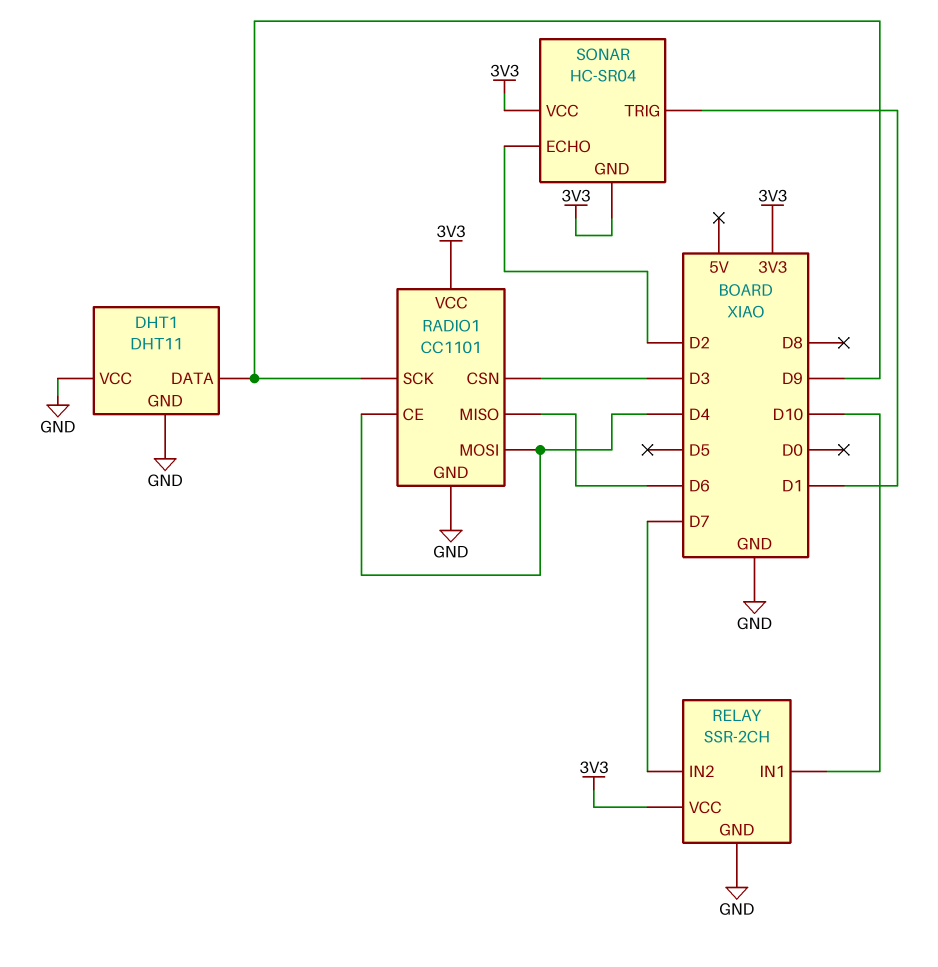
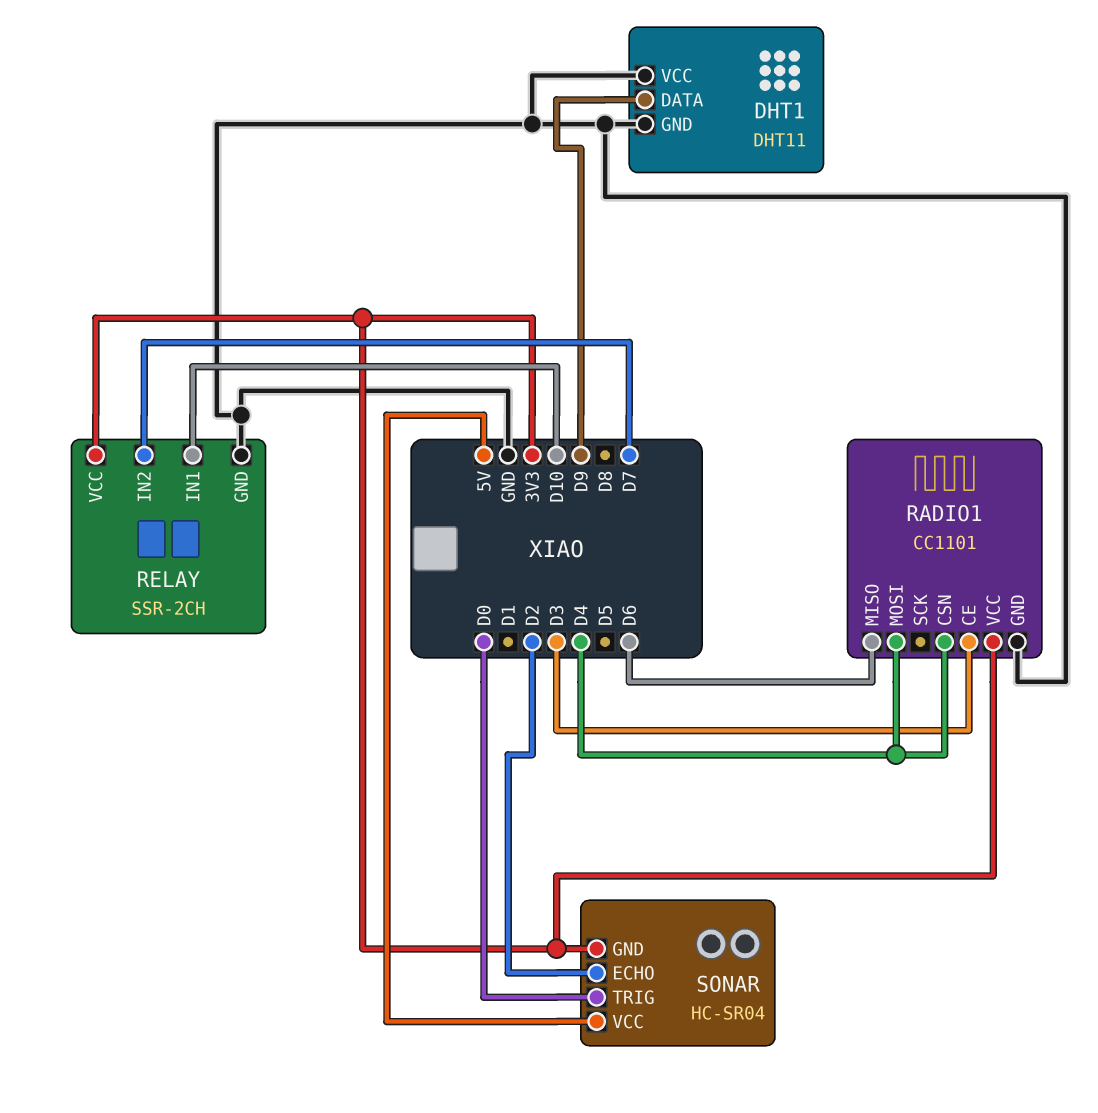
RADIO1 pin CE: D4 -> D3
RADIO1 pin CSN: D3 -> D4
RADIO1 pin SCK: D9 -> none
SONAR pin TRIG: D1 -> D0
SONAR pin VCC: 3V3 -> 5V

